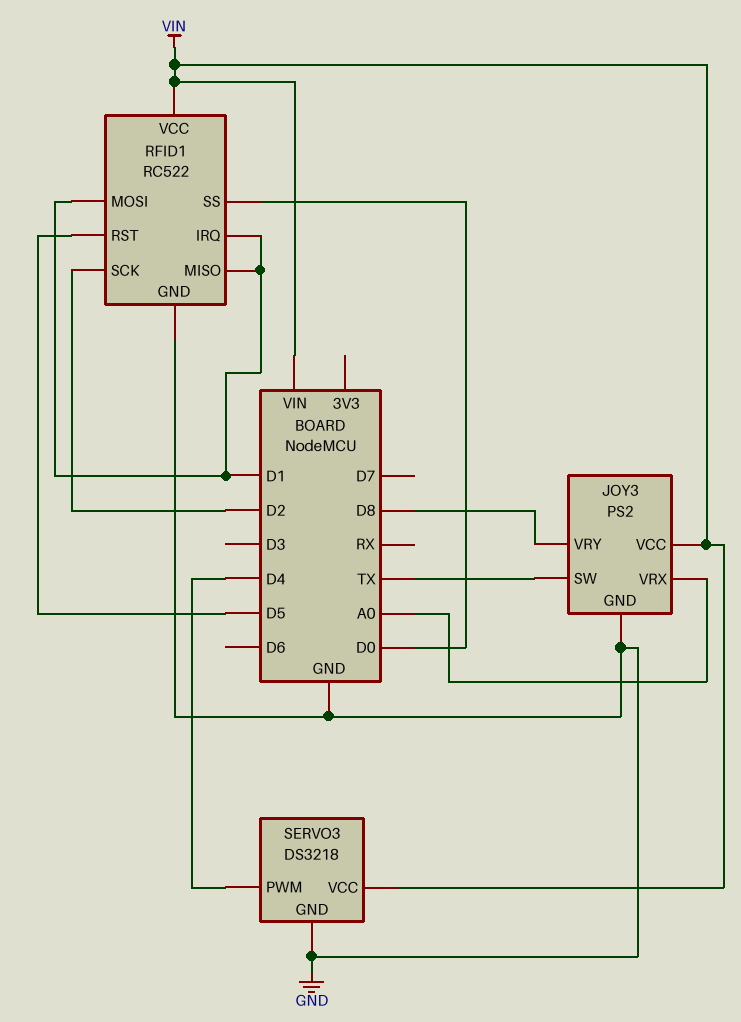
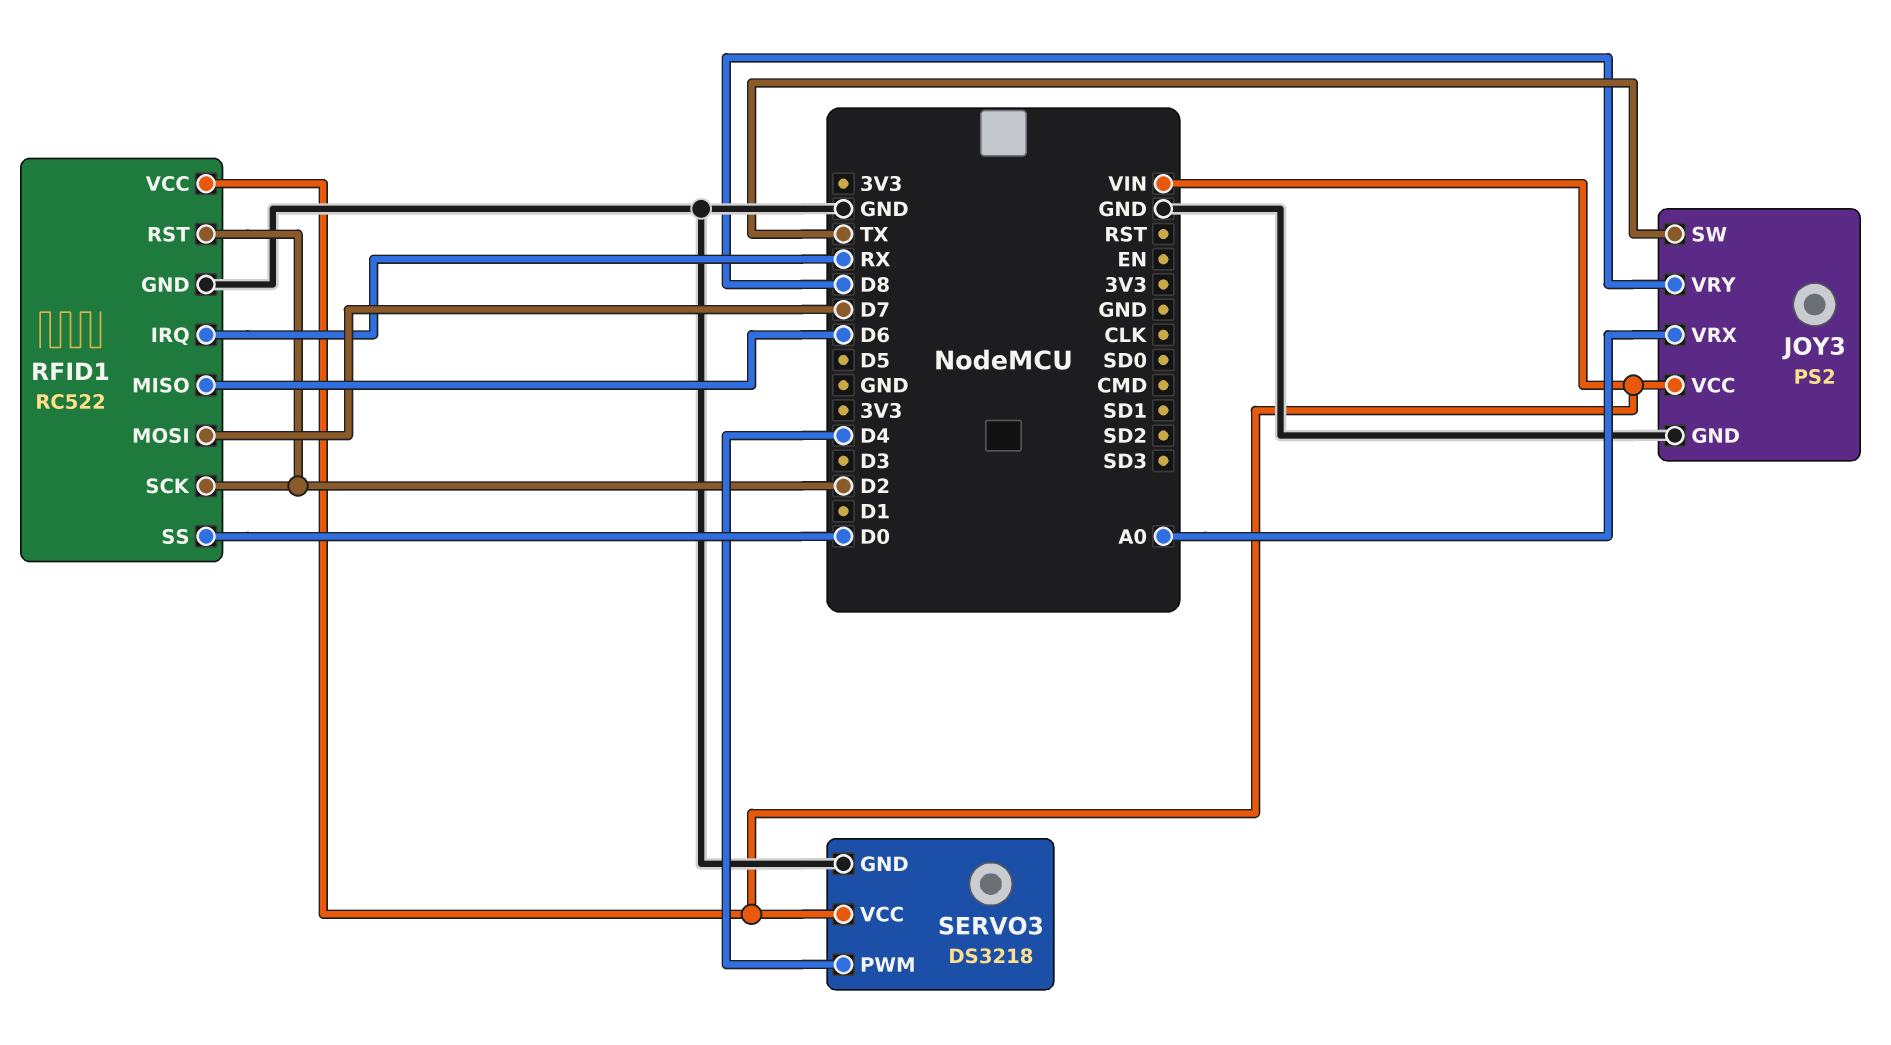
RFID1 pin IRQ: D1 -> RX
RFID1 pin MISO: D1 -> D6
RFID1 pin MOSI: D1 -> D7
RFID1 pin RST: D5 -> D2

